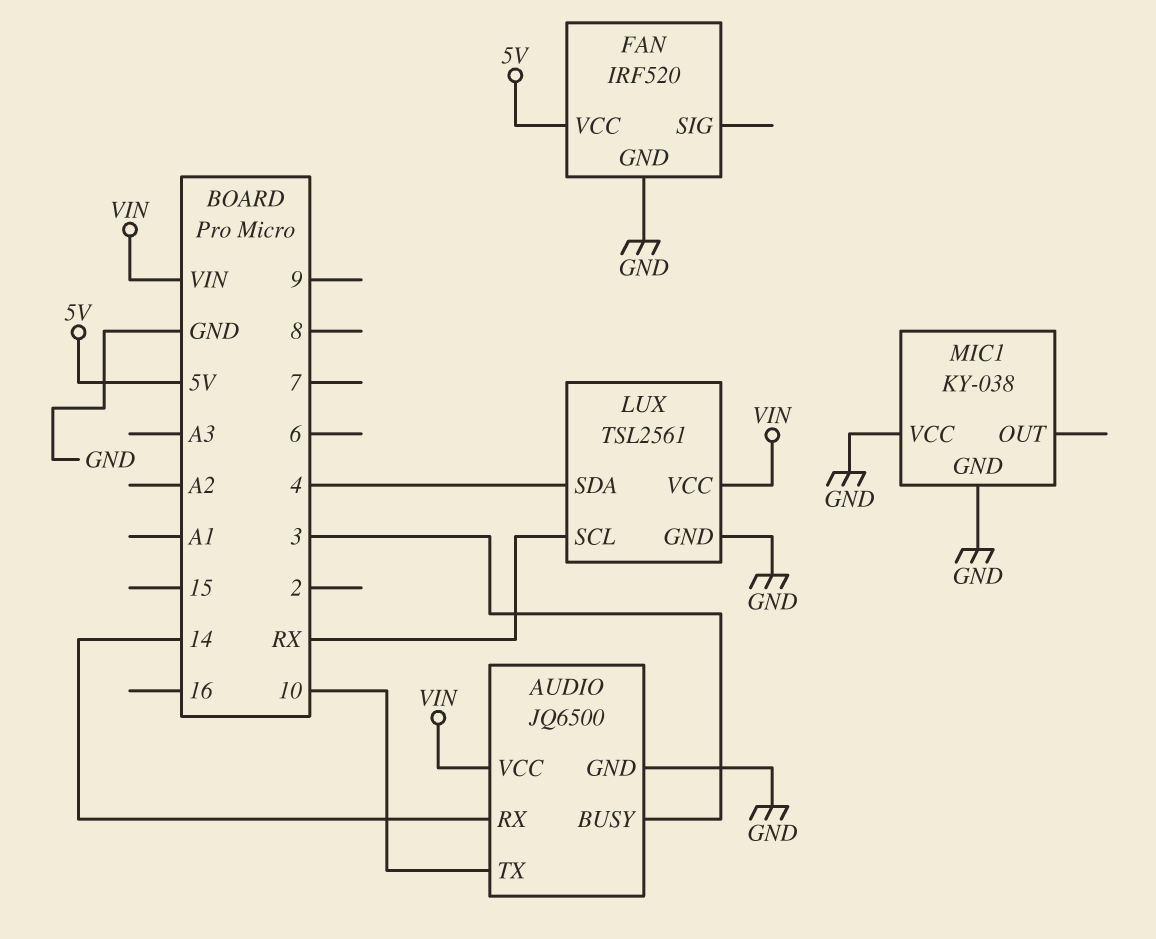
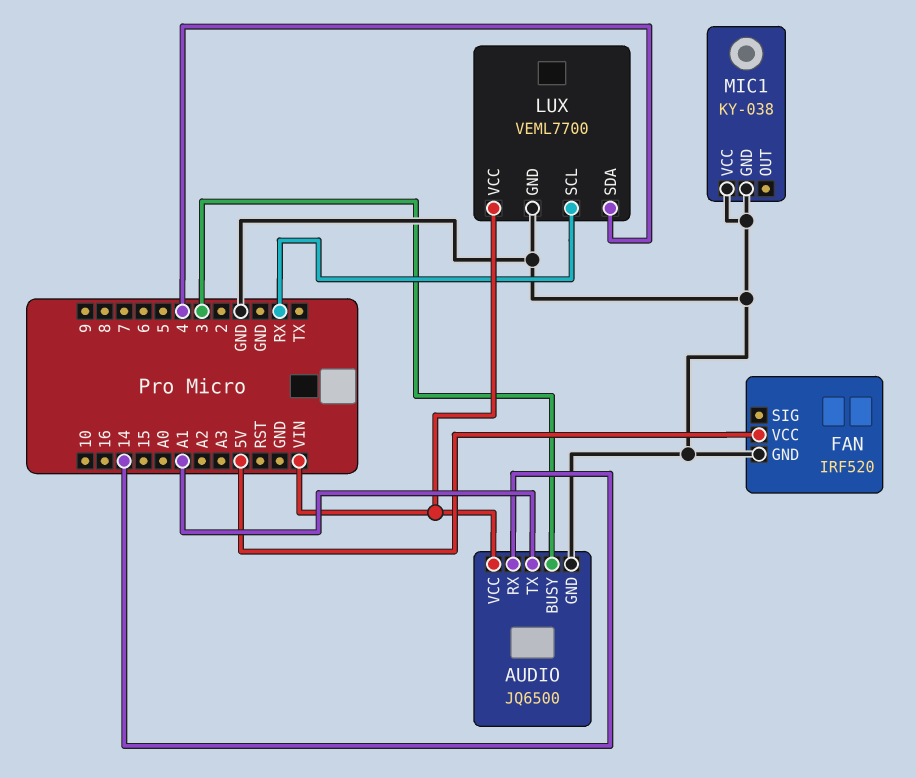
AUDIO pin TX: 10 -> A1
LUX: TSL2561 -> VEML7700

